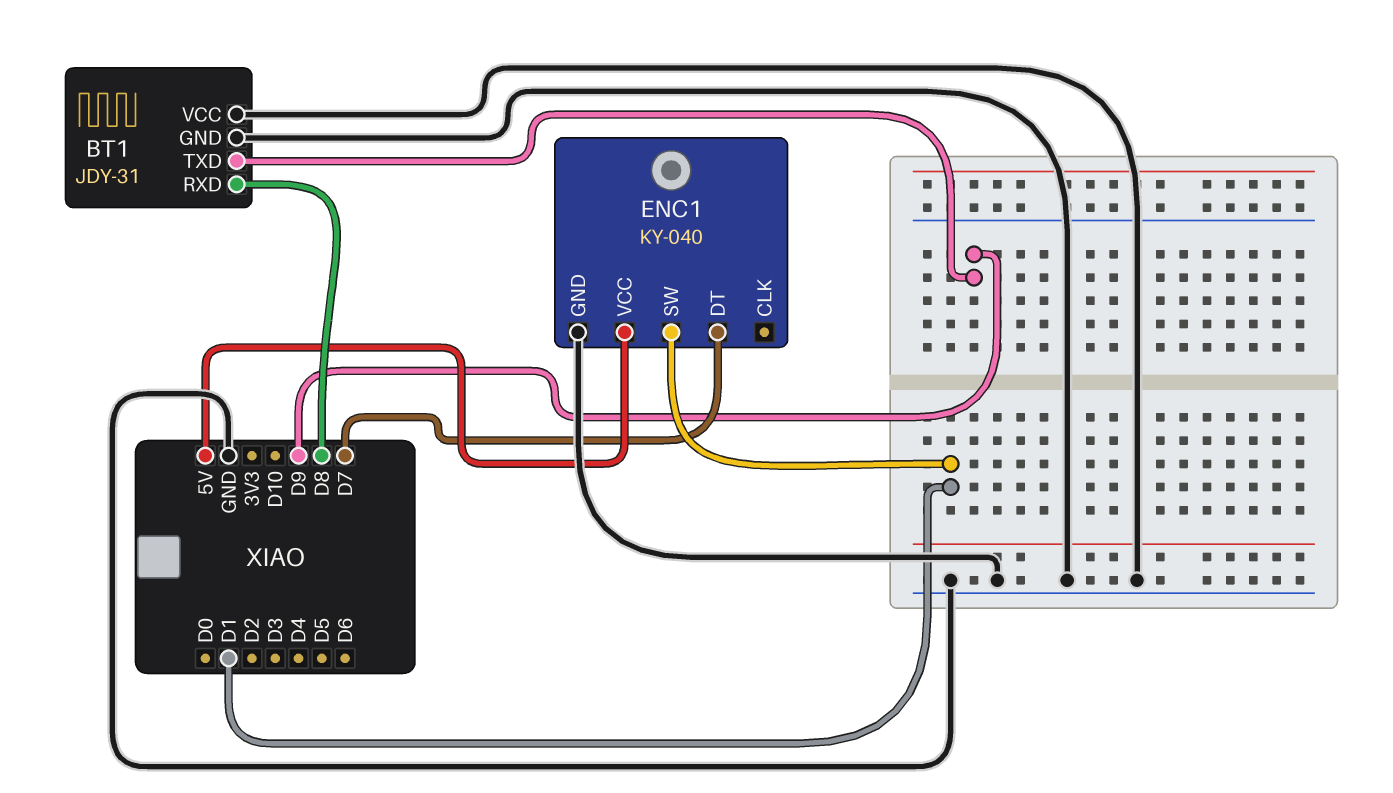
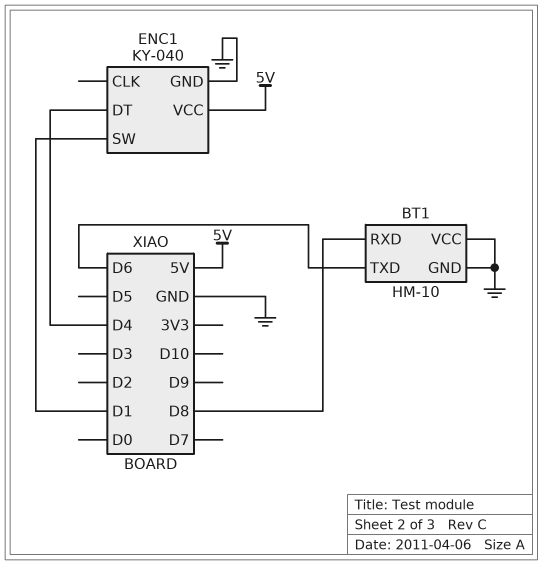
BT1: JDY-31 -> HM-10
BT1 pin TXD: D9 -> D6
ENC1 pin DT: D7 -> D4

